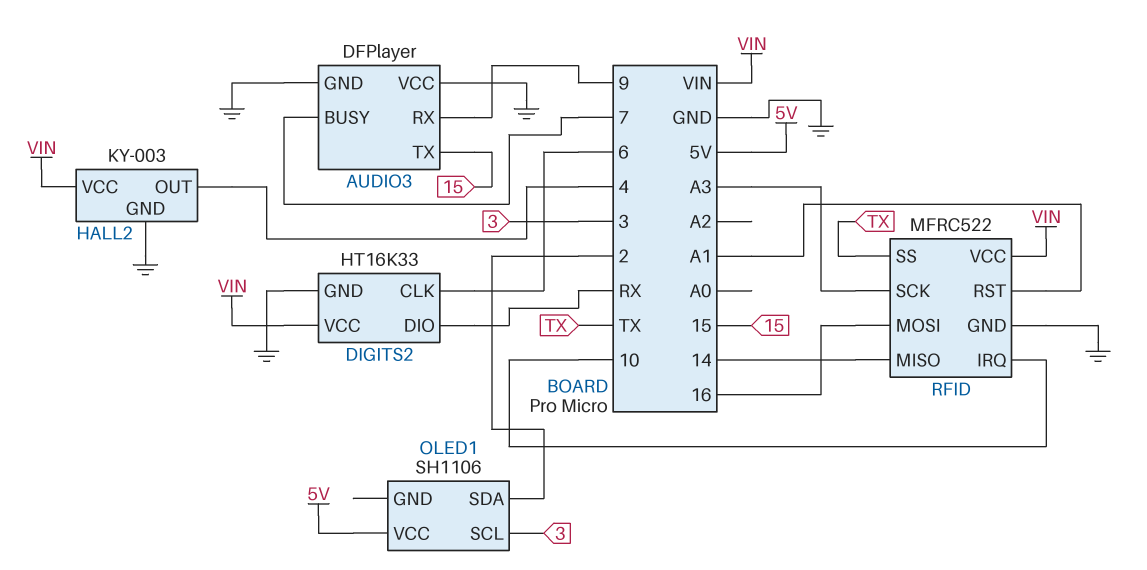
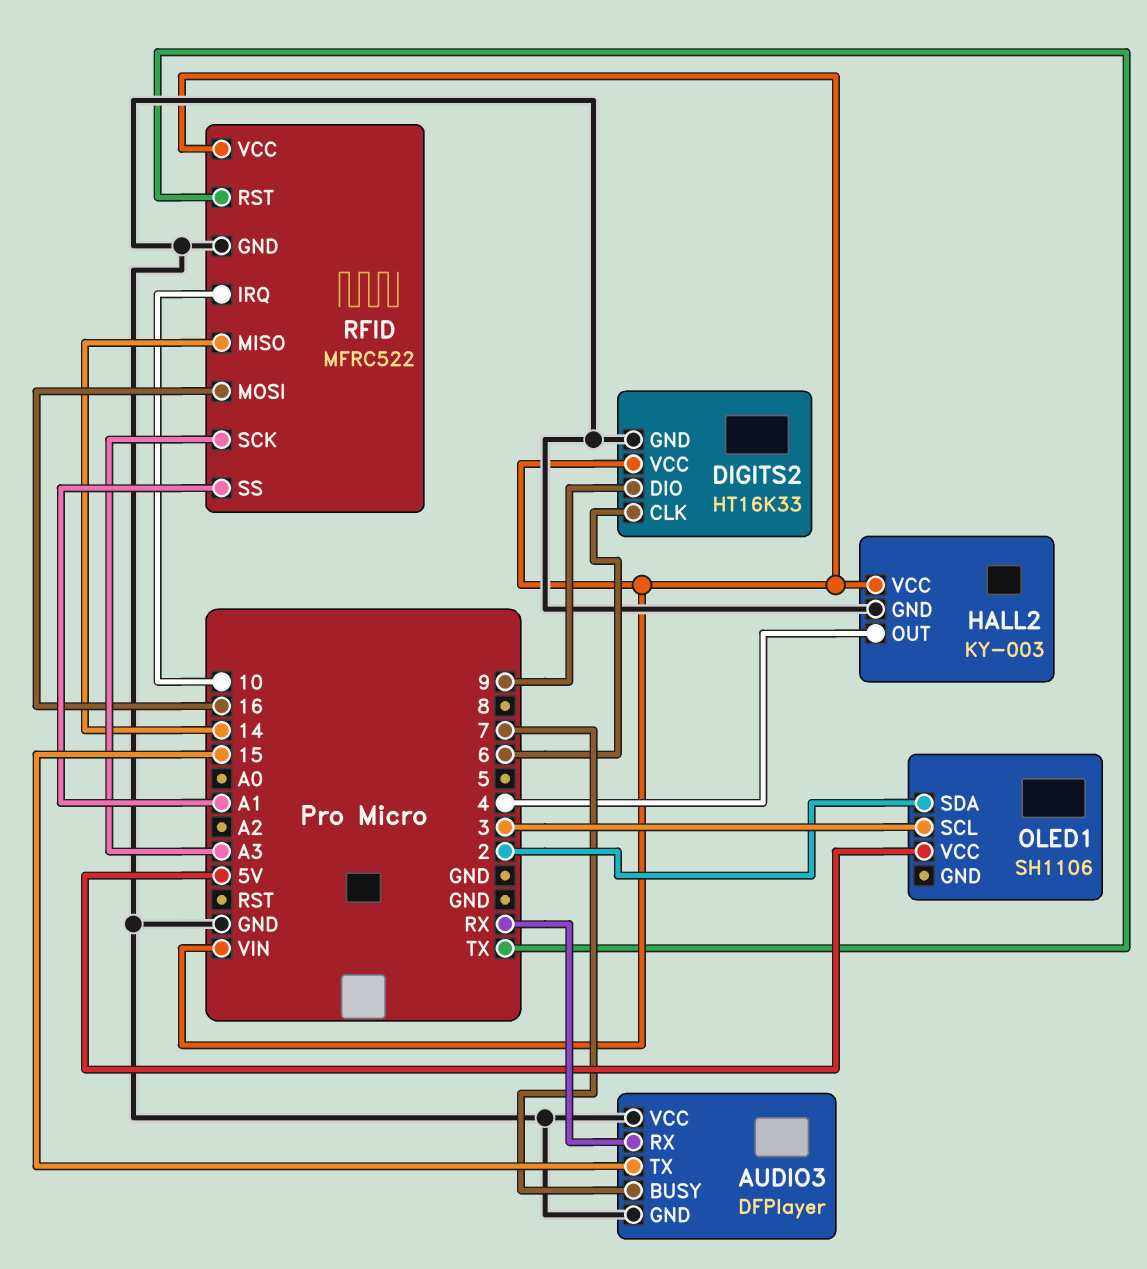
AUDIO3 pin RX: 9 -> RX
DIGITS2 pin DIO: RX -> 9
RFID pin RST: A1 -> TX
RFID pin SS: TX -> A1

